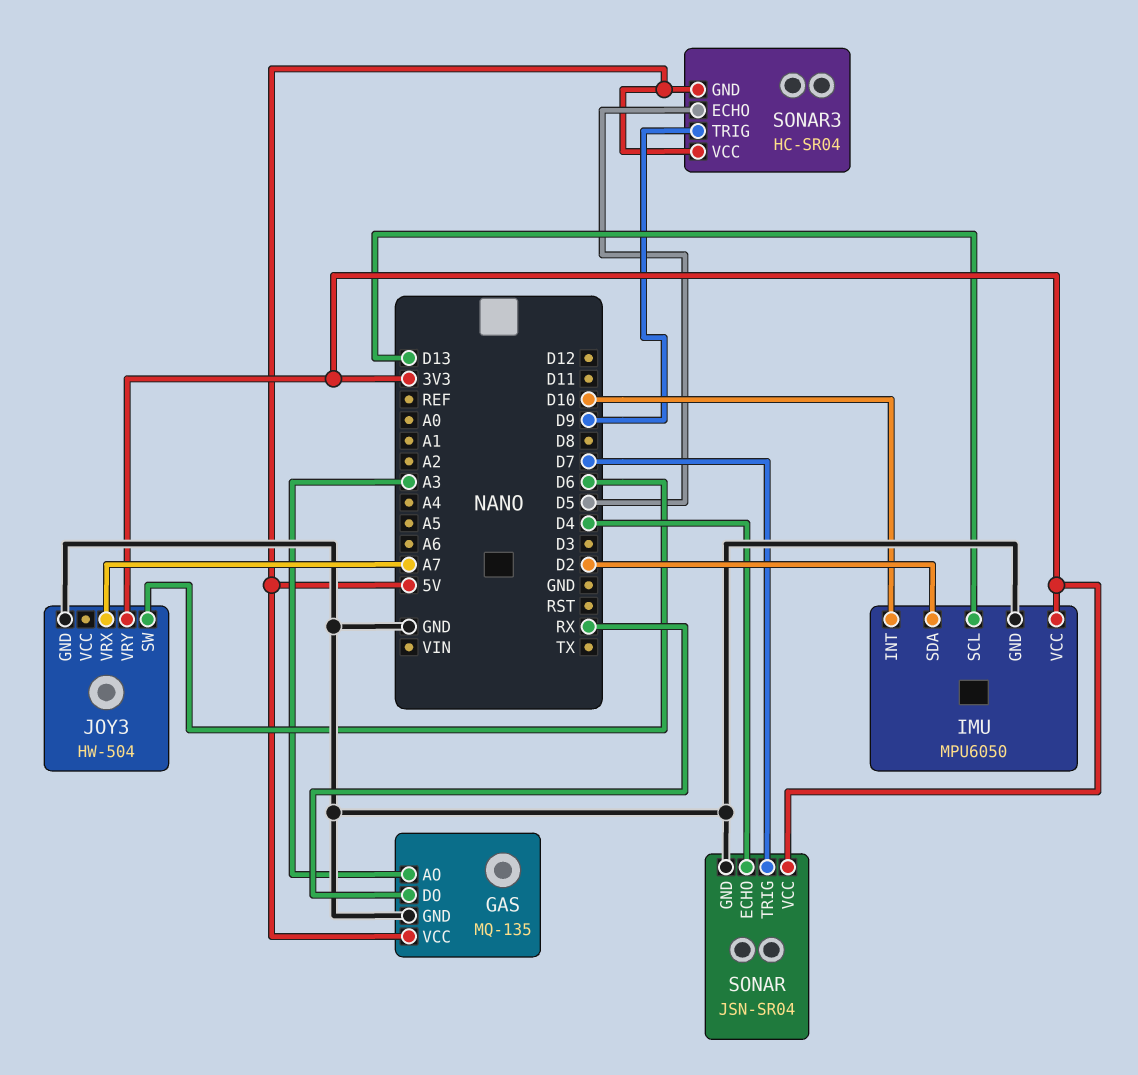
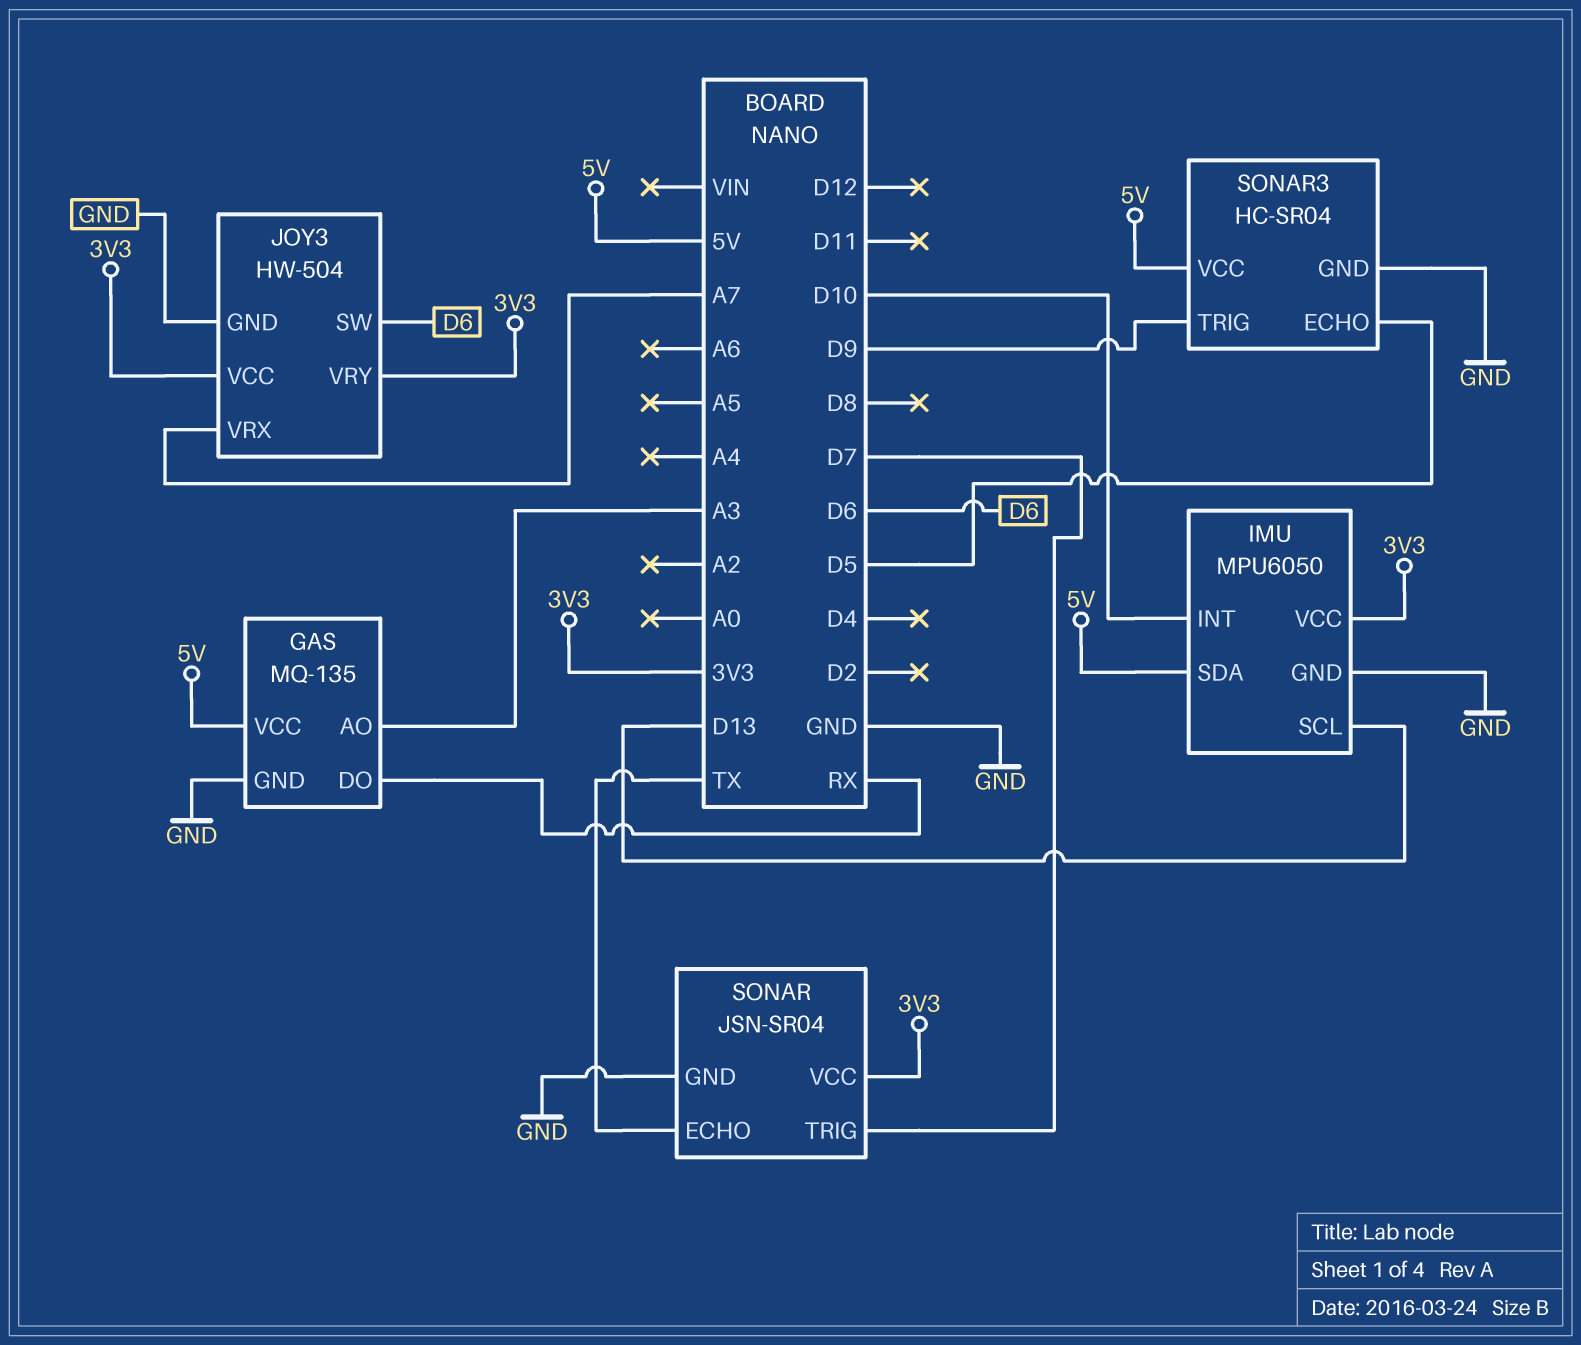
IMU pin SDA: D2 -> 5V
JOY3 pin VCC: none -> 3V3
SONAR pin ECHO: D4 -> TX
SONAR3 pin GND: 5V -> GND

